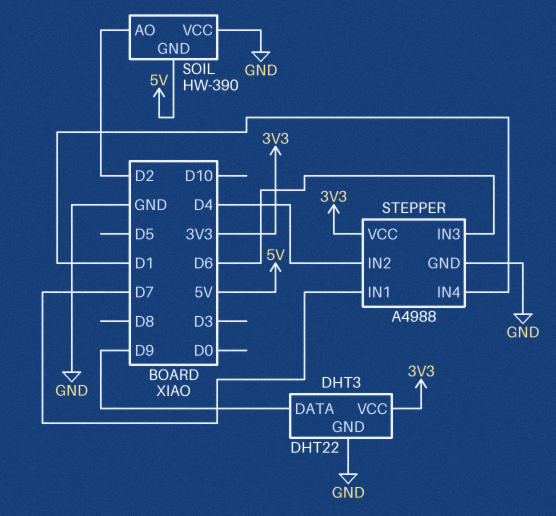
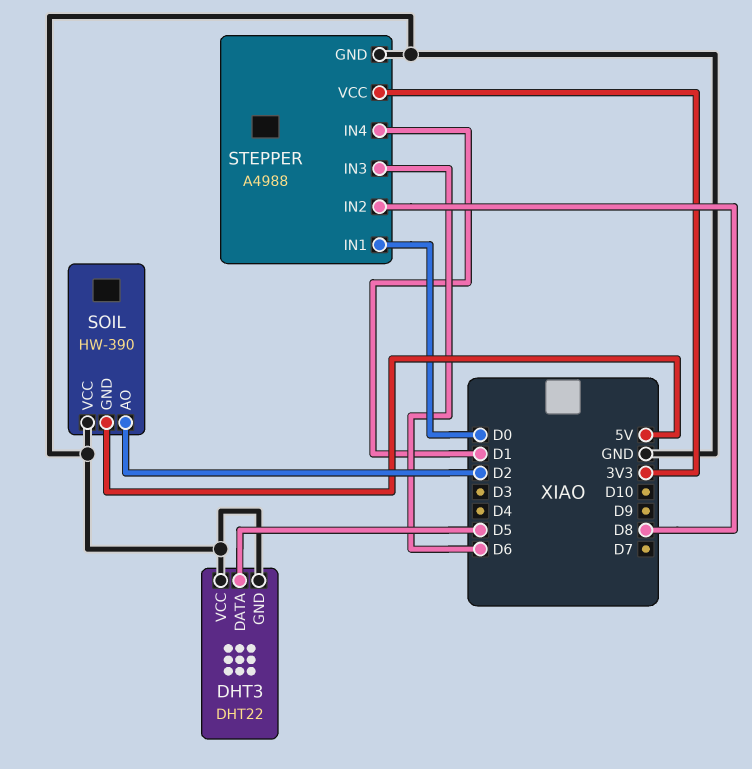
DHT3 pin DATA: D9 -> D5
DHT3 pin VCC: 3V3 -> GND
STEPPER pin IN1: D7 -> D0
STEPPER pin IN2: D4 -> D8

